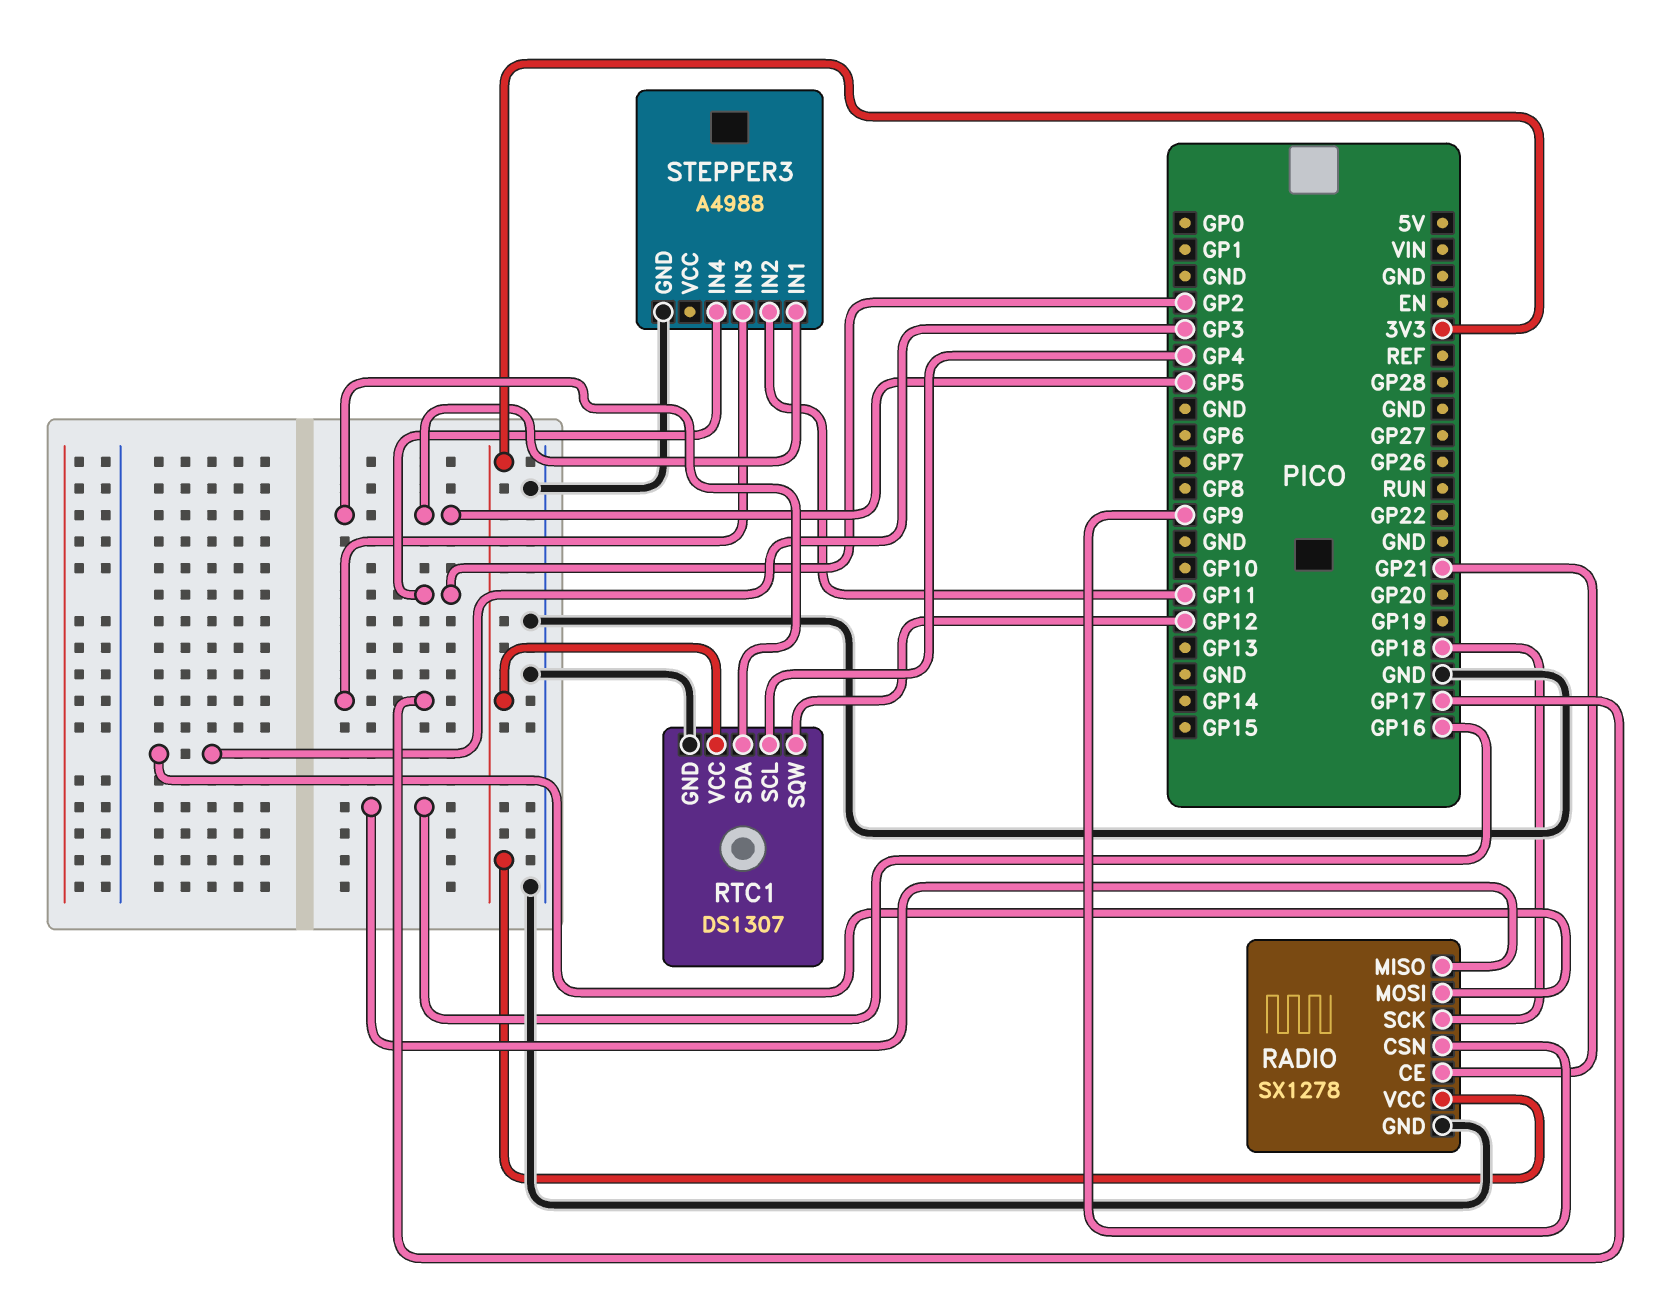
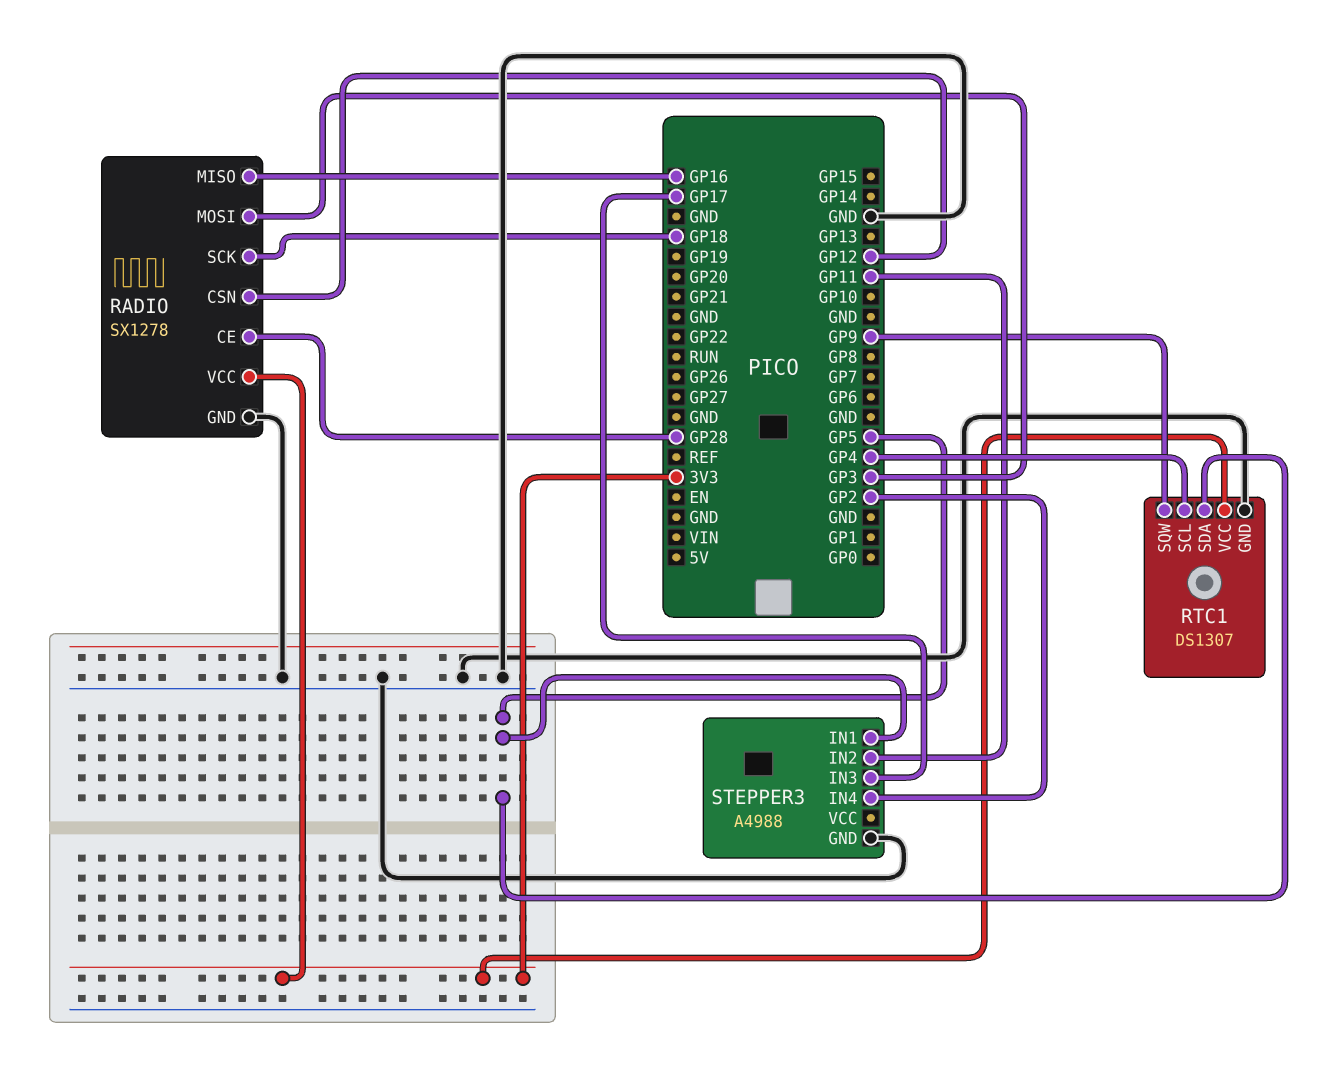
RADIO pin CE: GP21 -> GP28
RADIO pin CSN: GP9 -> GP12
RTC1 pin SQW: GP12 -> GP9

